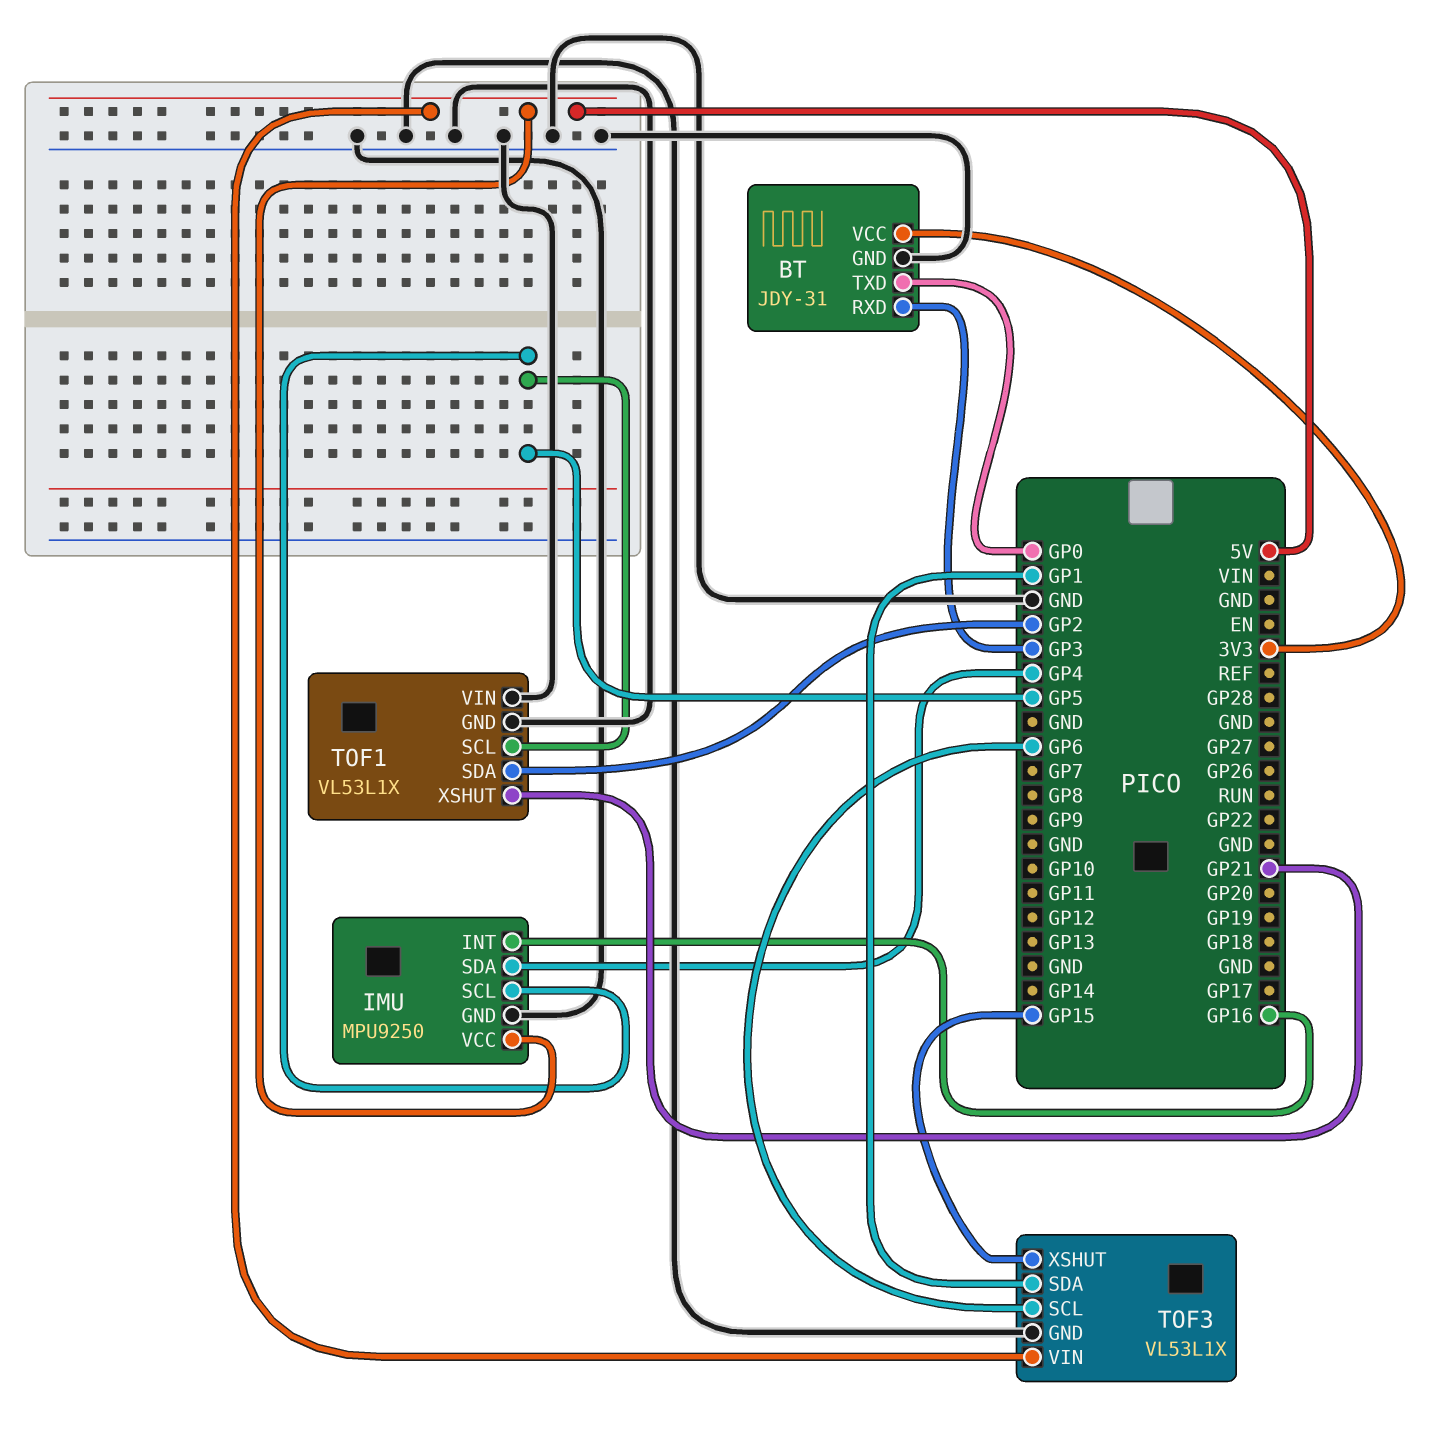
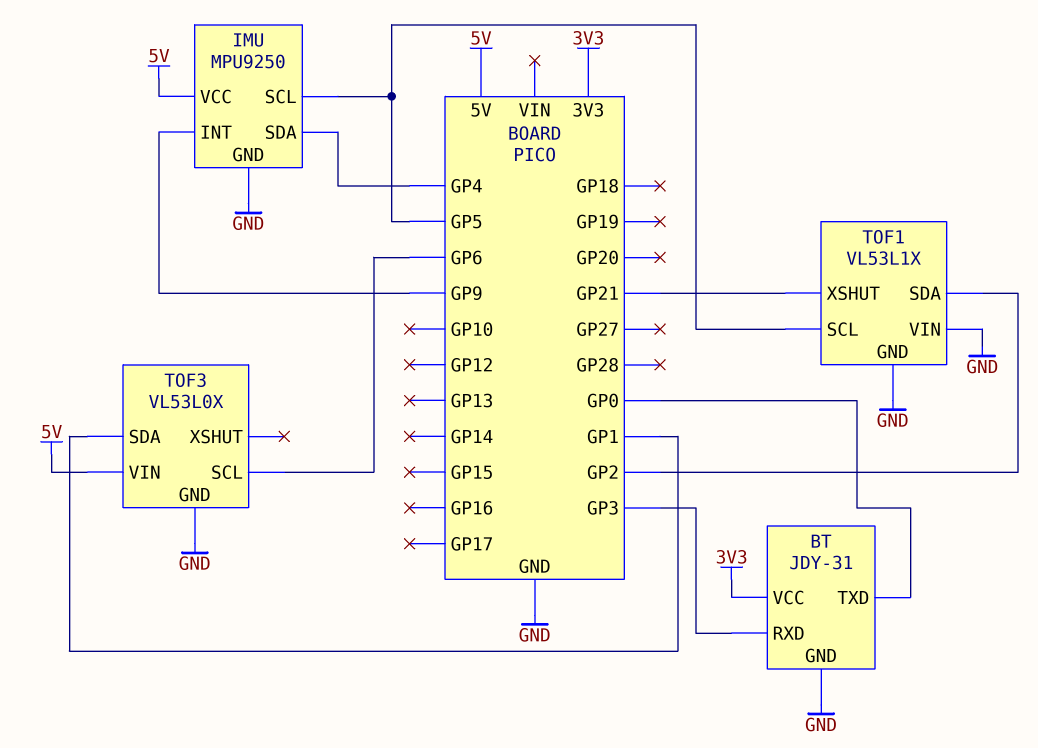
IMU pin INT: GP16 -> GP9
TOF3: VL53L1X -> VL53L0X
TOF3 pin XSHUT: GP15 -> none

